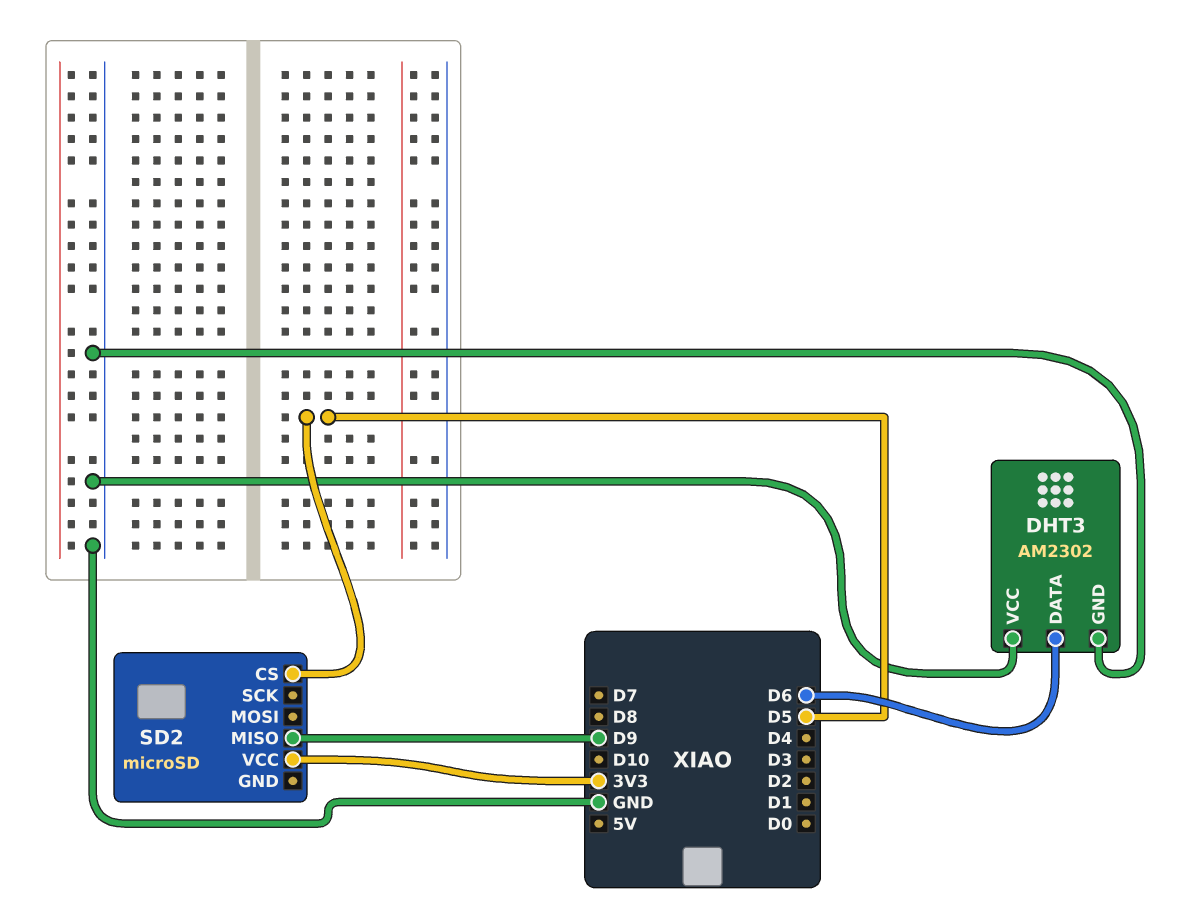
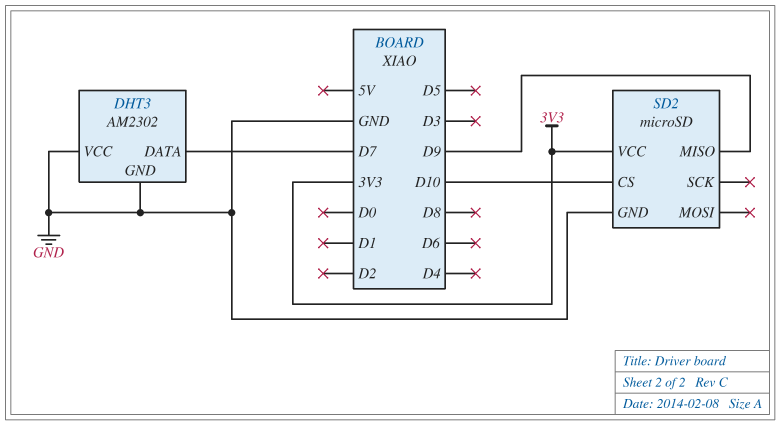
DHT3 pin DATA: D6 -> D7
SD2 pin CS: D5 -> D10
SD2 pin GND: none -> GND

